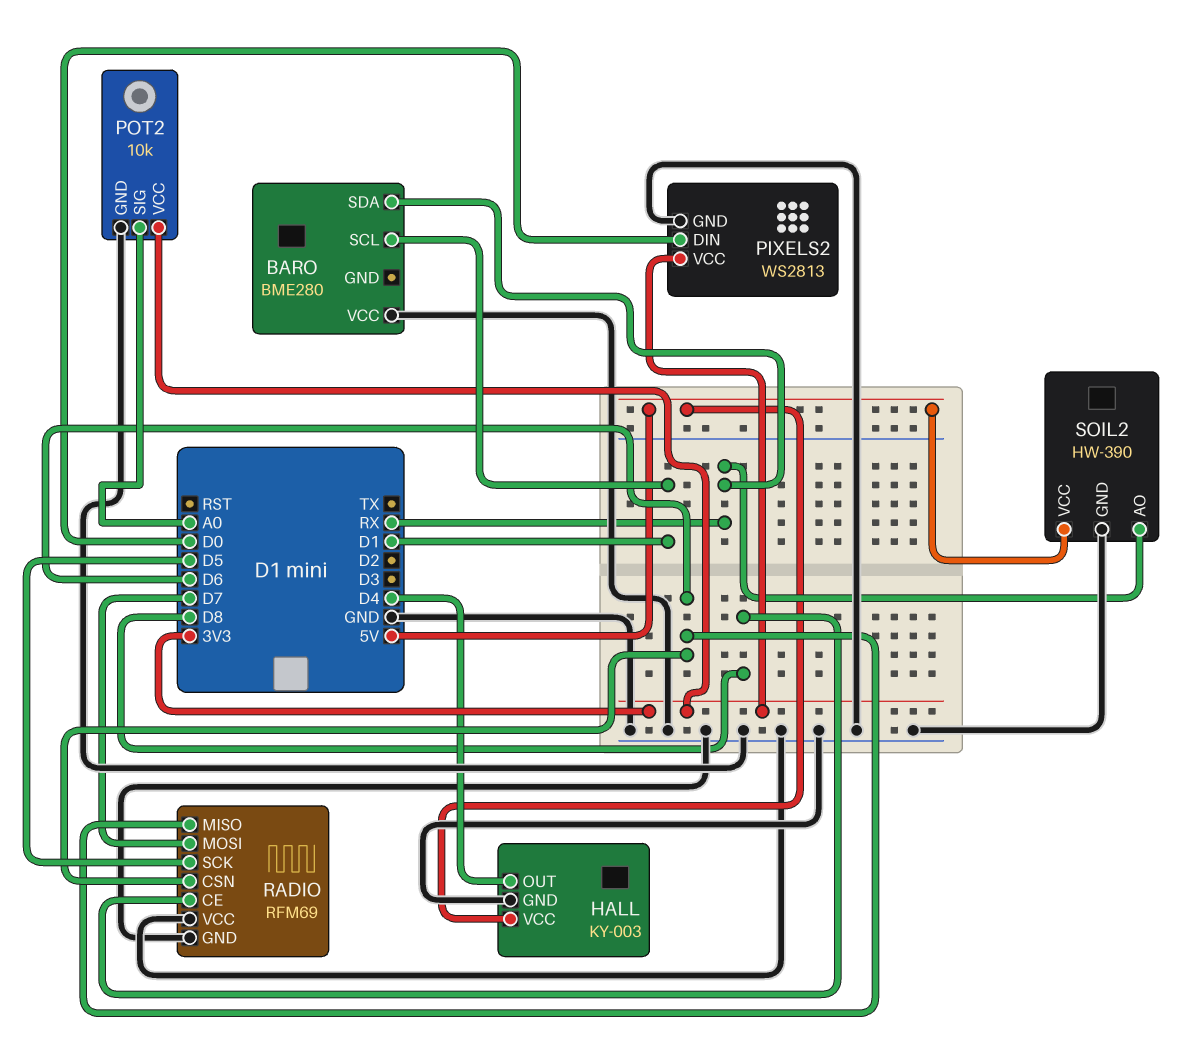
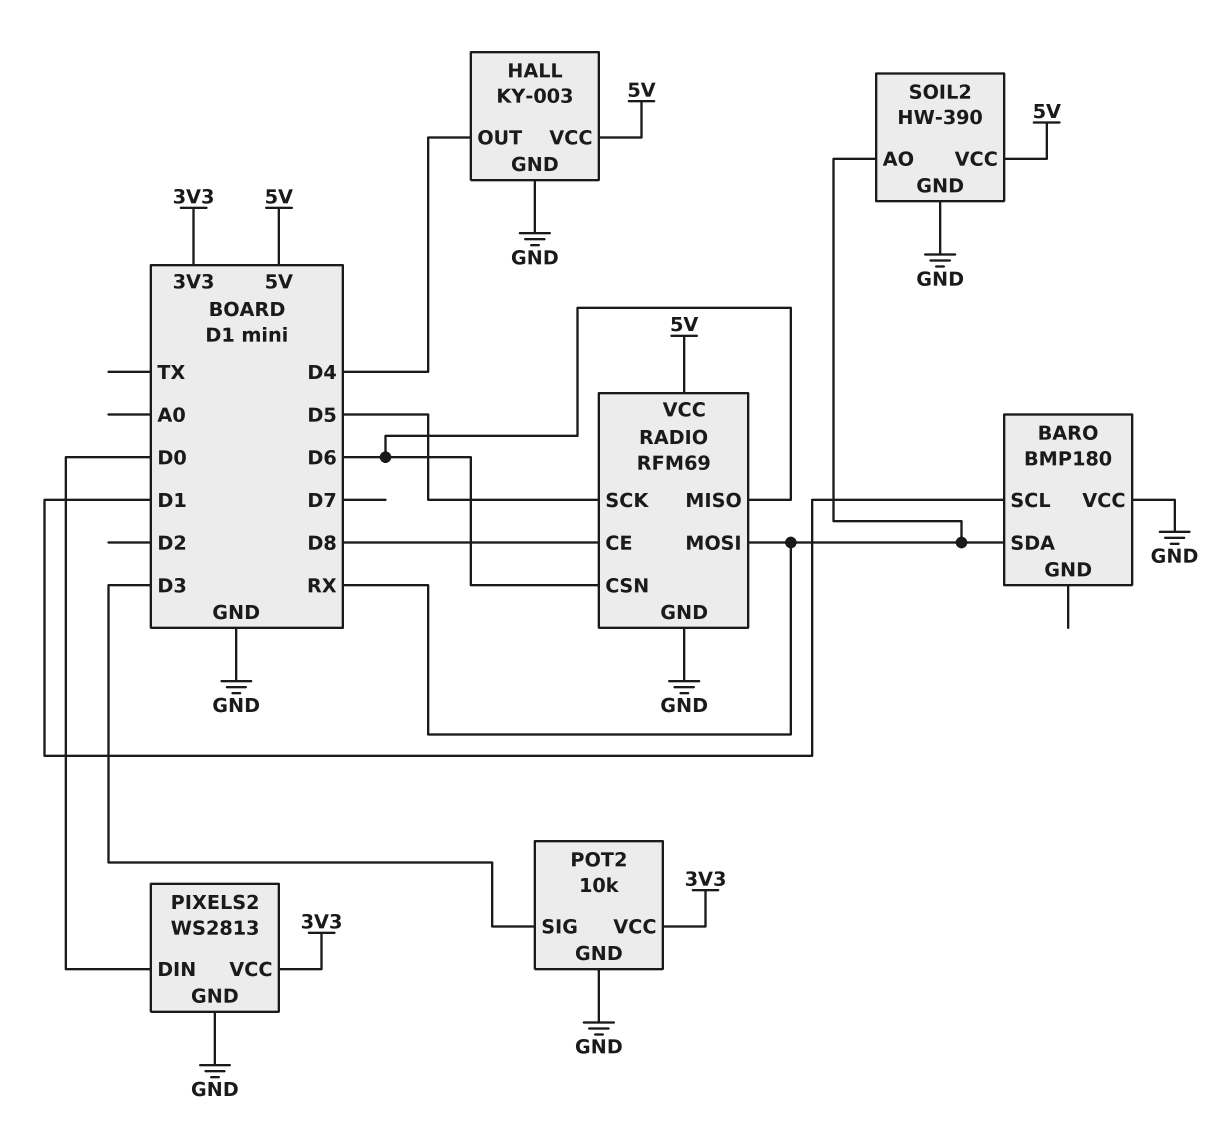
BARO: BME280 -> BMP180
POT2 pin SIG: A0 -> D3
RADIO pin MOSI: D7 -> RX
RADIO pin VCC: GND -> 5V

